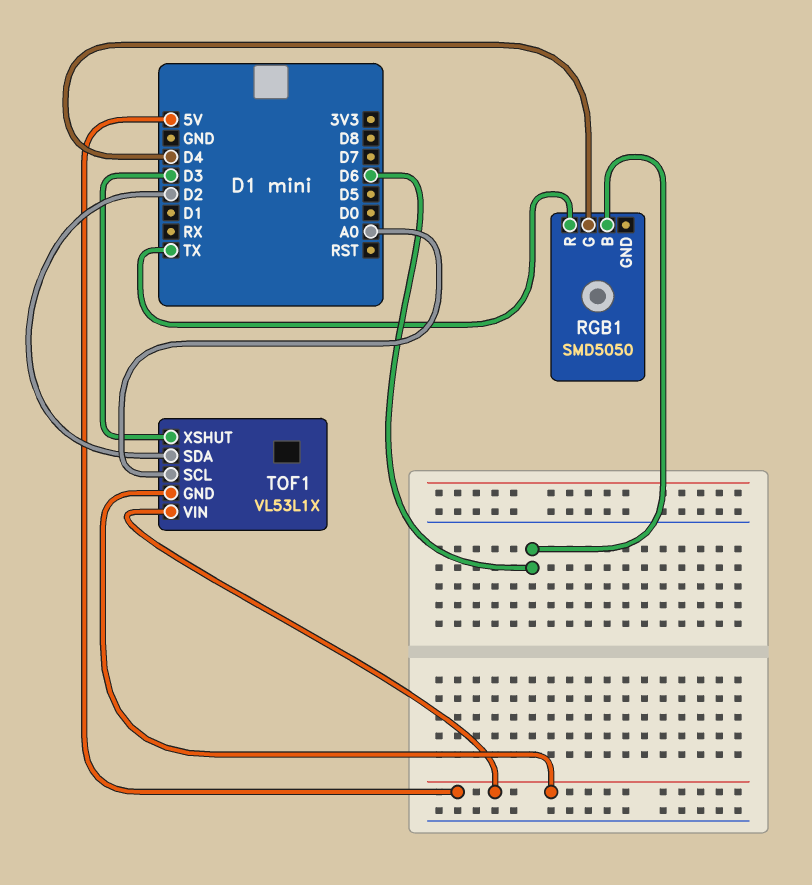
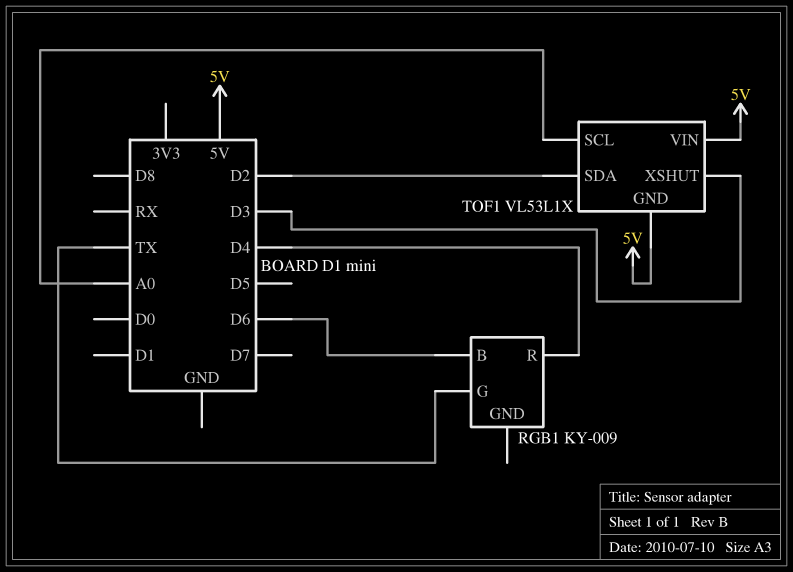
RGB1: SMD5050 -> KY-009
RGB1 pin G: D4 -> TX
RGB1 pin R: TX -> D4

